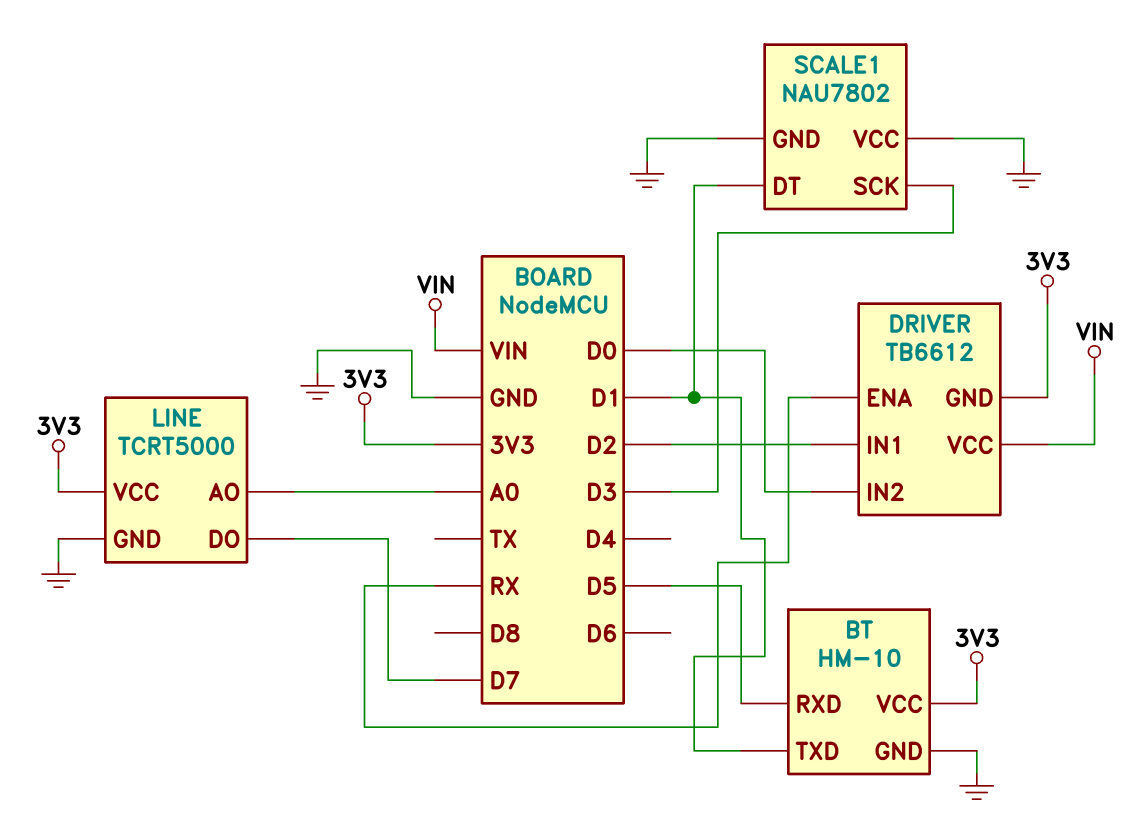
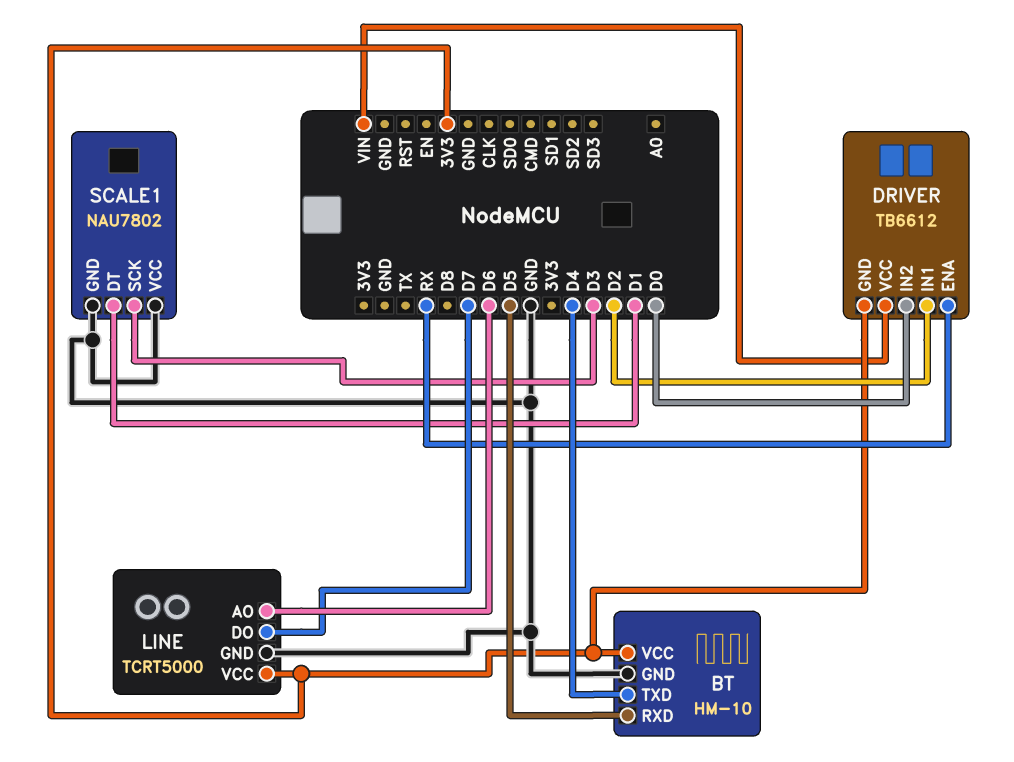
BT pin TXD: D1 -> D4
LINE pin AO: A0 -> D6

